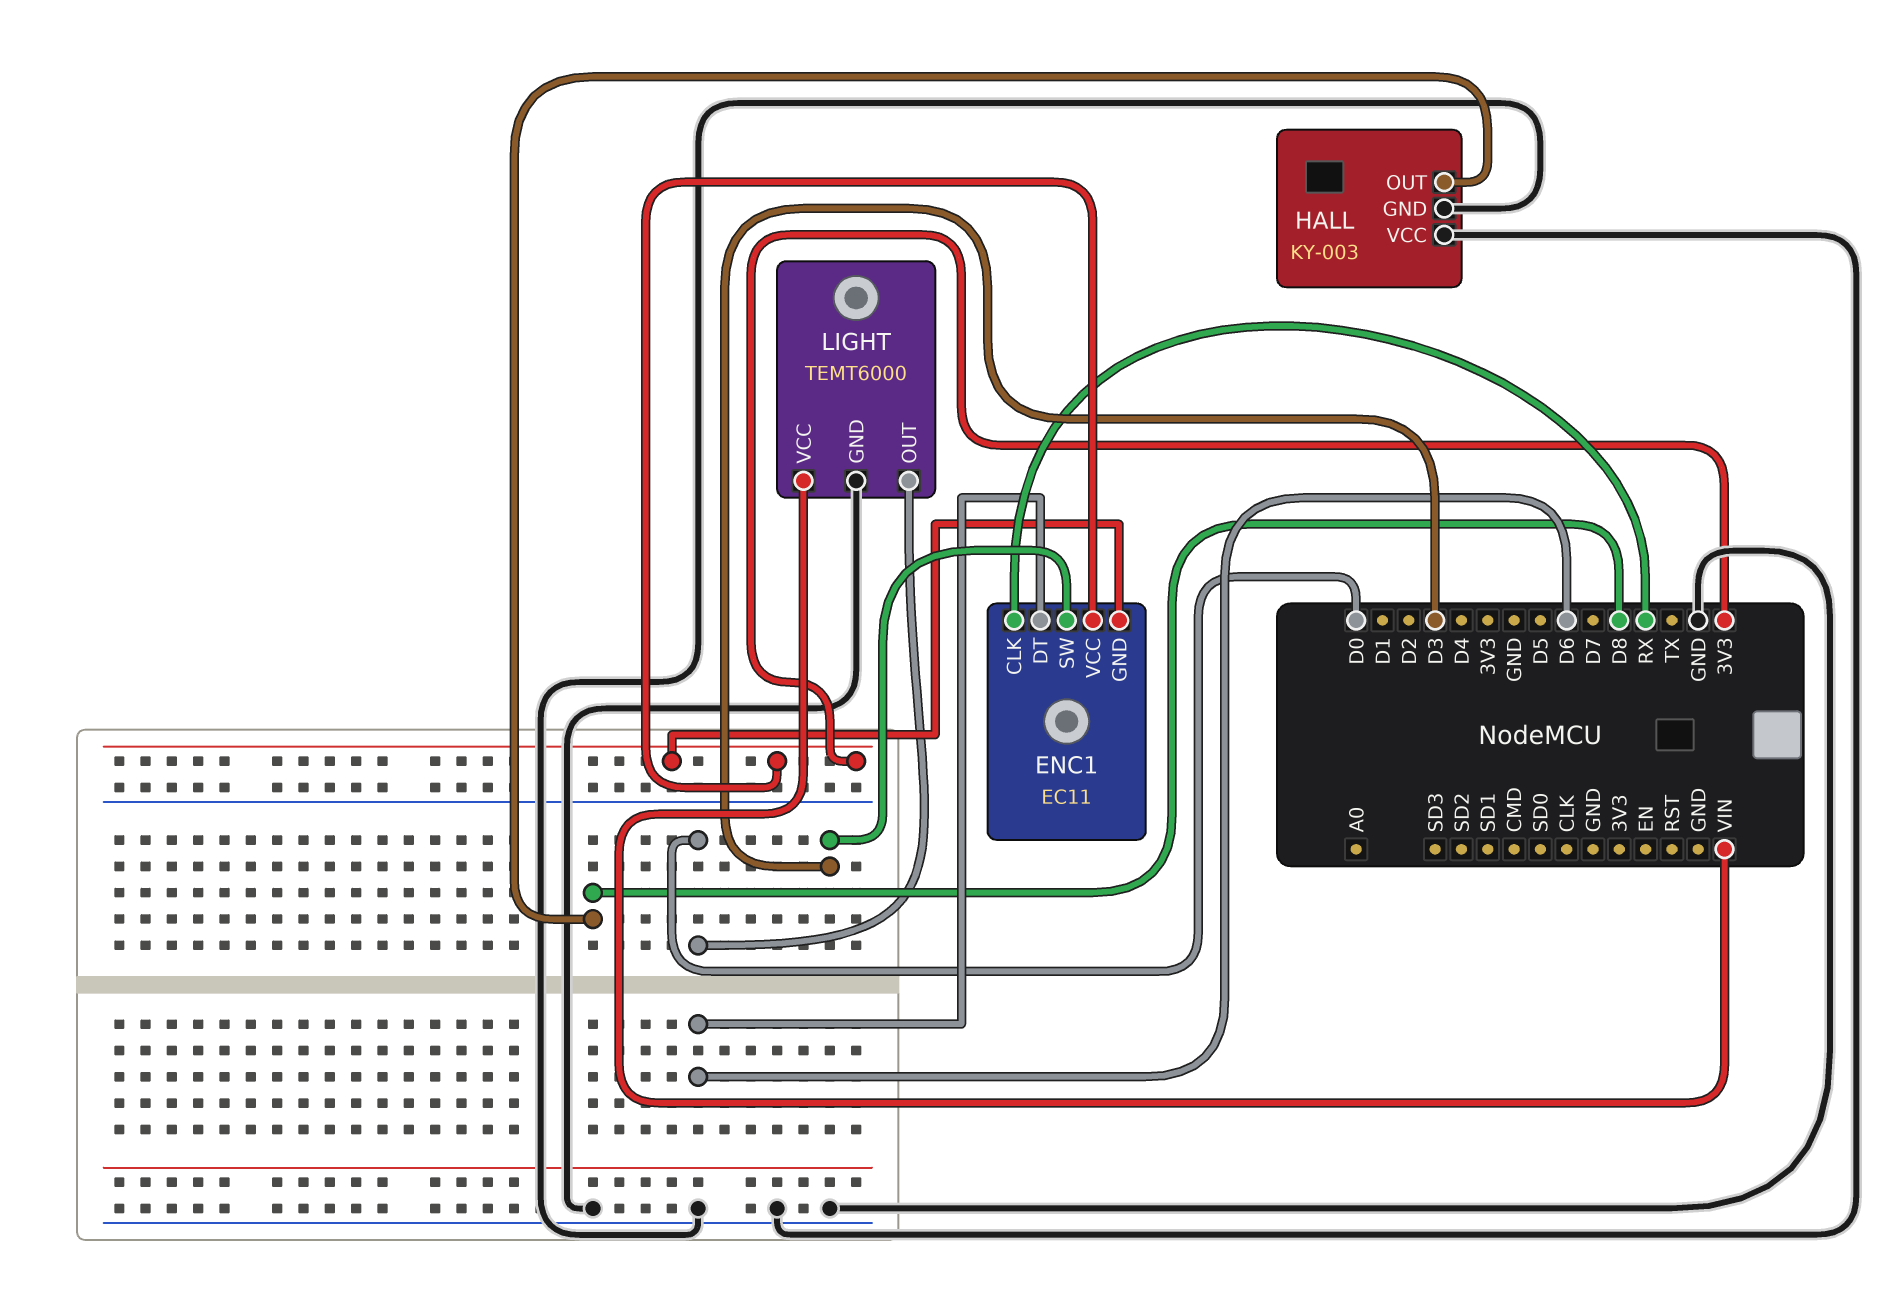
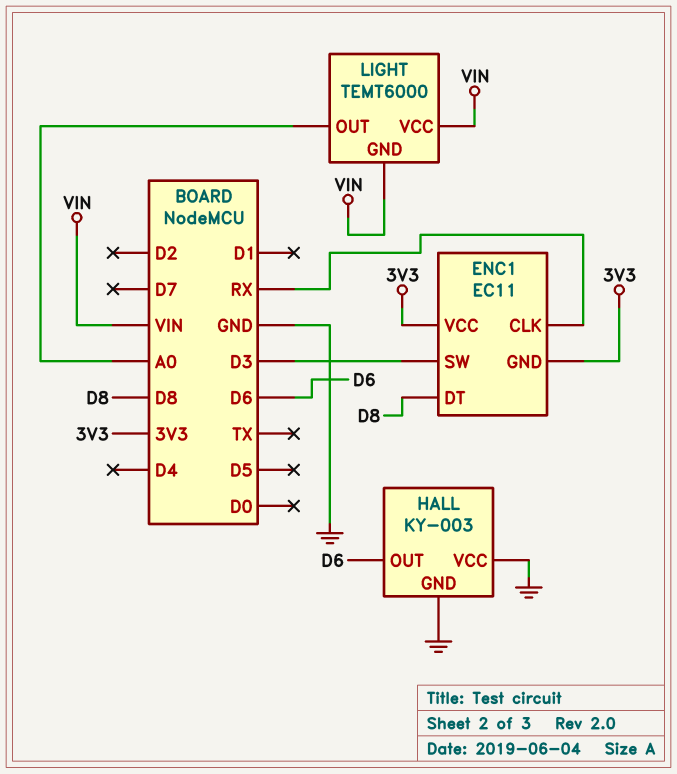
ENC1 pin DT: D6 -> D8
HALL pin OUT: D8 -> D6
LIGHT pin GND: GND -> VIN
LIGHT pin OUT: D0 -> A0

